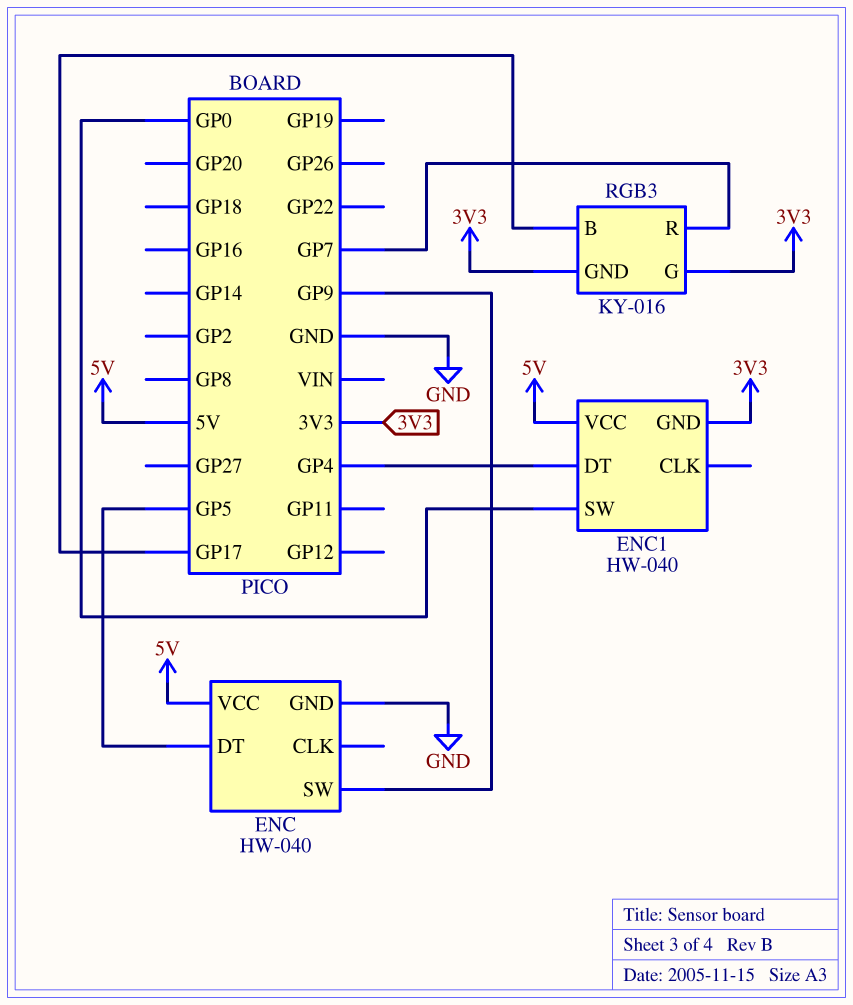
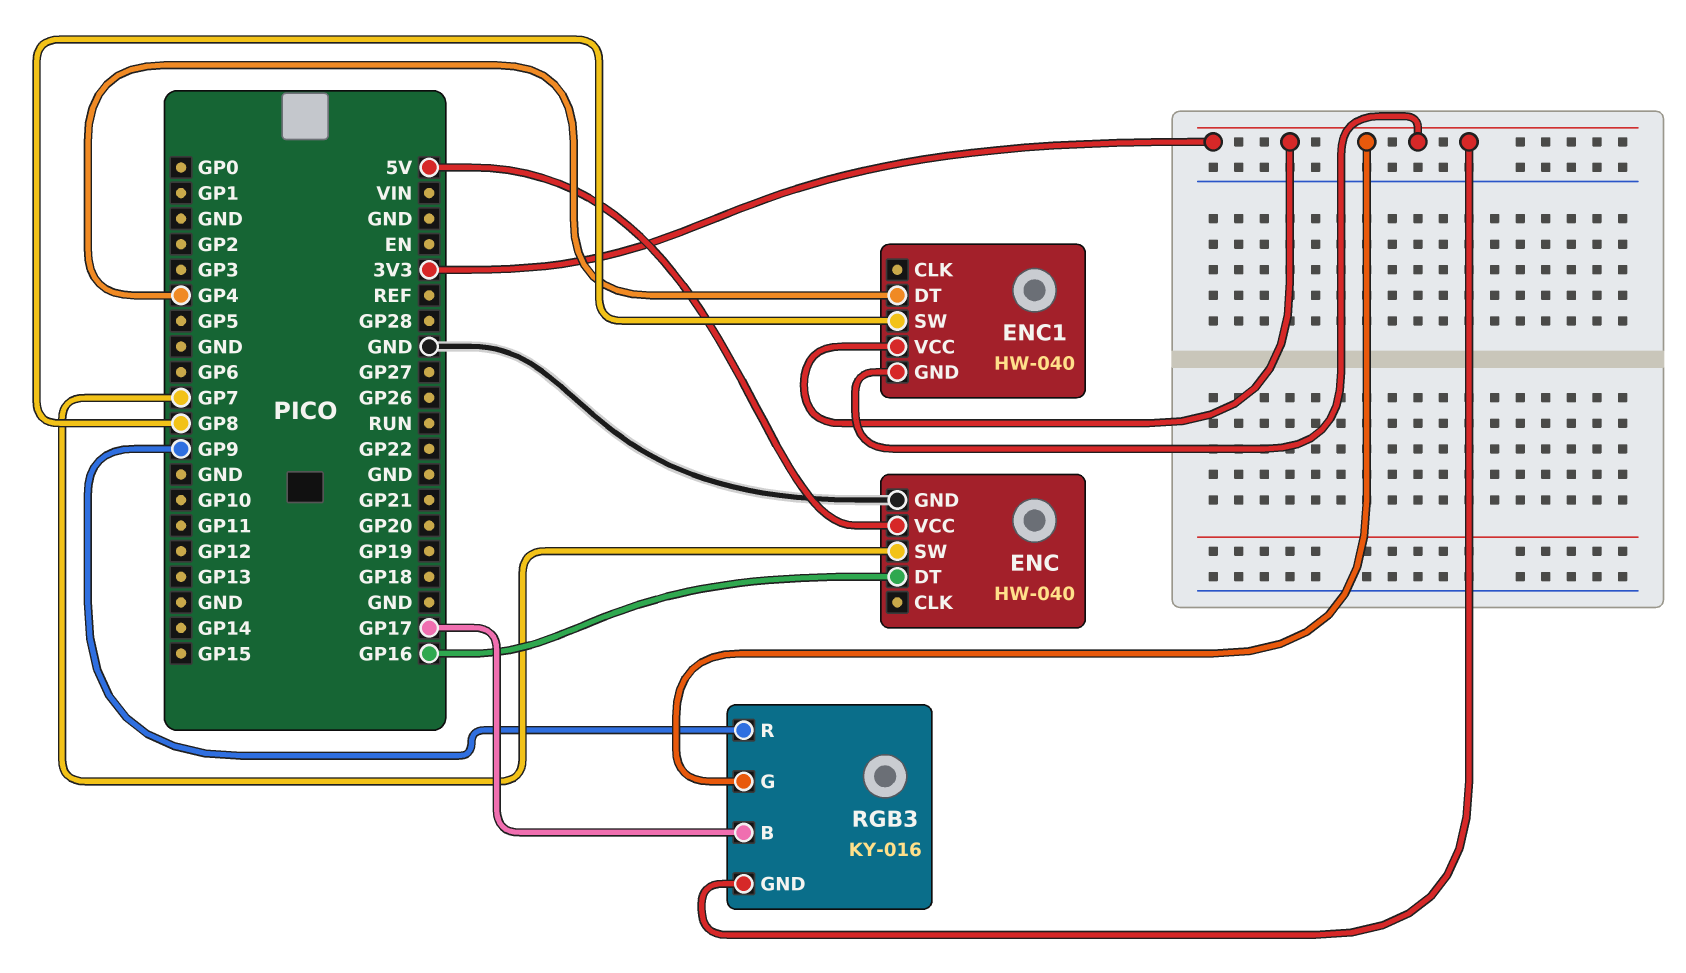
ENC pin DT: GP5 -> GP16
ENC pin SW: GP9 -> GP7
ENC1 pin SW: GP0 -> GP8
ENC1 pin VCC: 5V -> 3V3
RGB3 pin R: GP7 -> GP9

